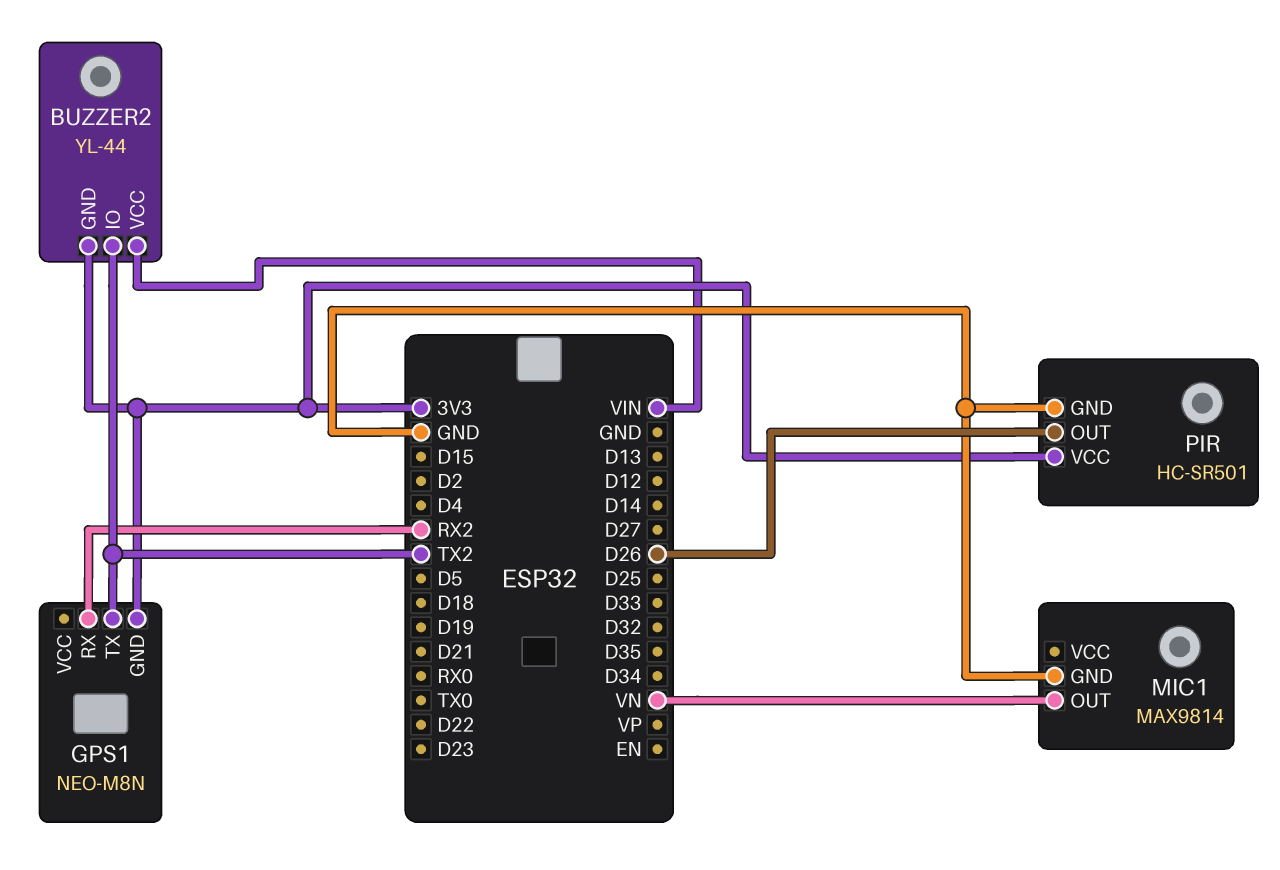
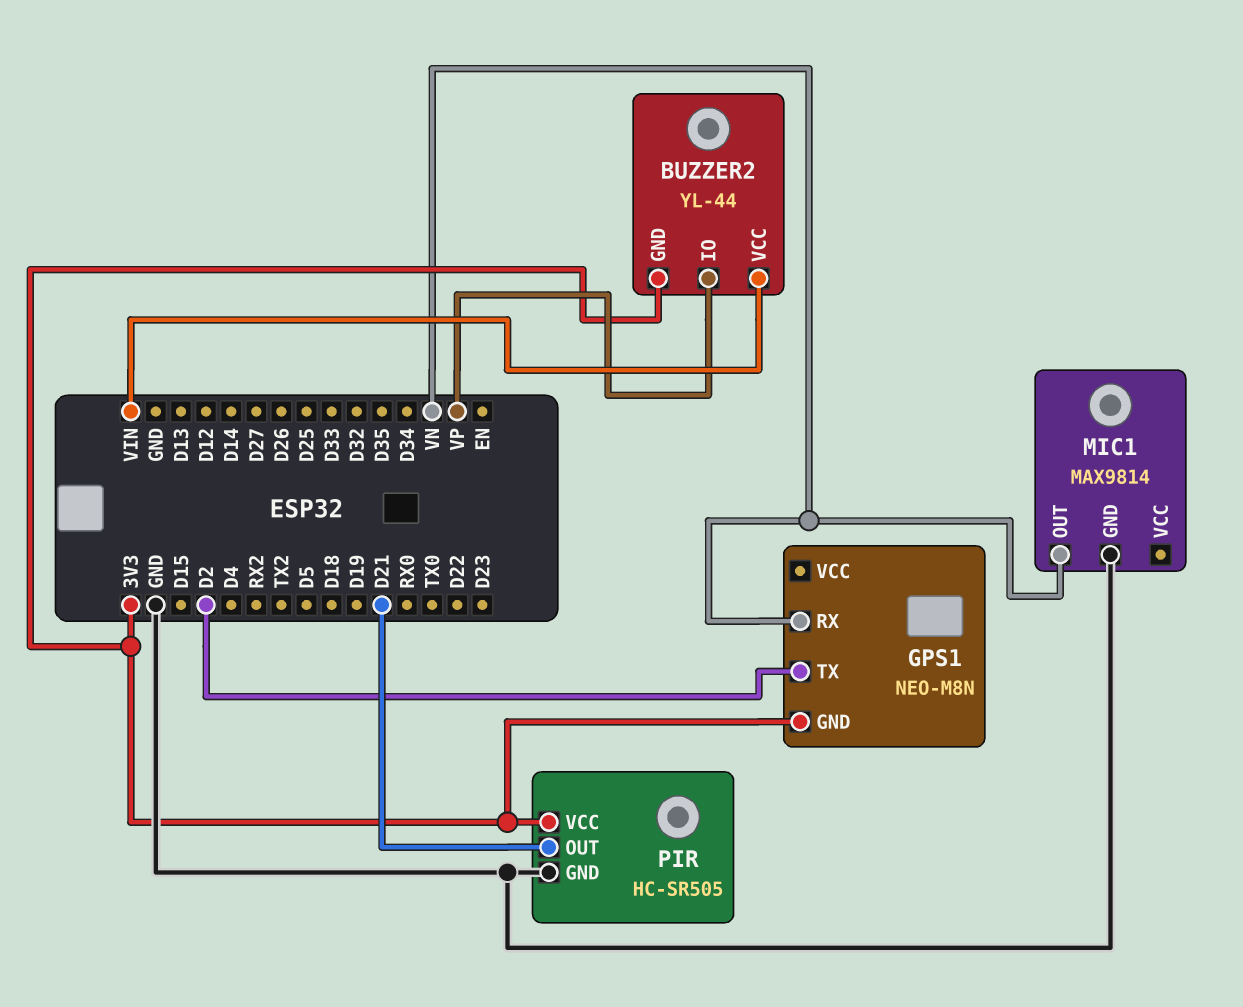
BUZZER2 pin IO: TX2 -> VP
GPS1 pin RX: RX2 -> VN
GPS1 pin TX: TX2 -> D2
PIR: HC-SR501 -> HC-SR505
PIR pin OUT: D26 -> D21

